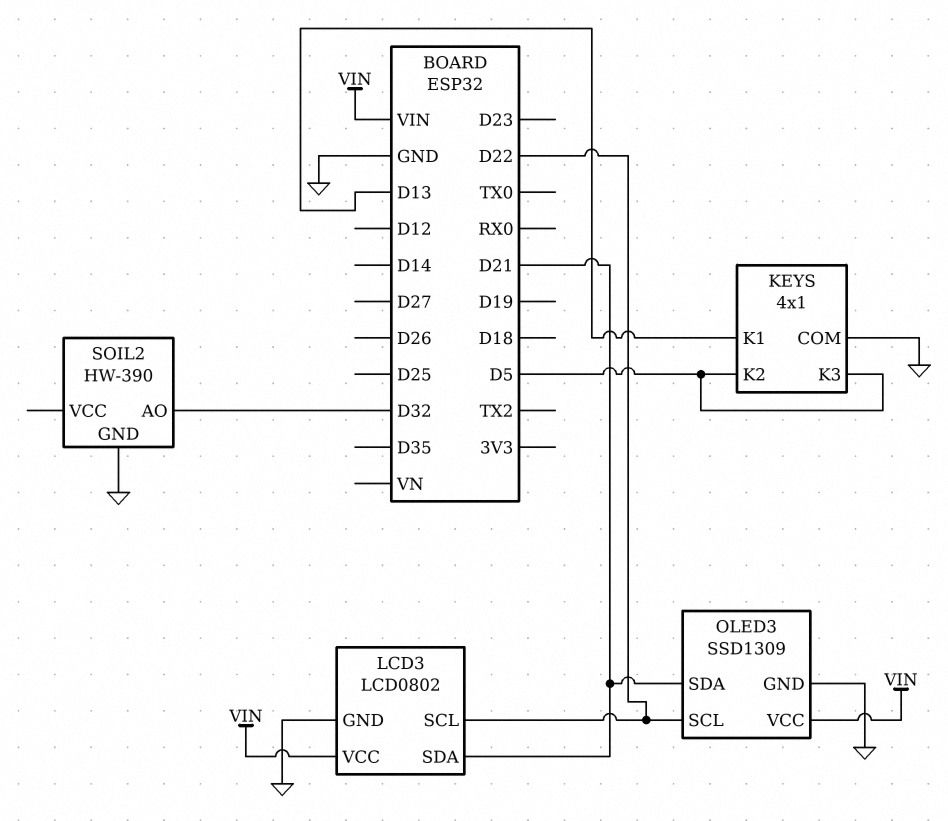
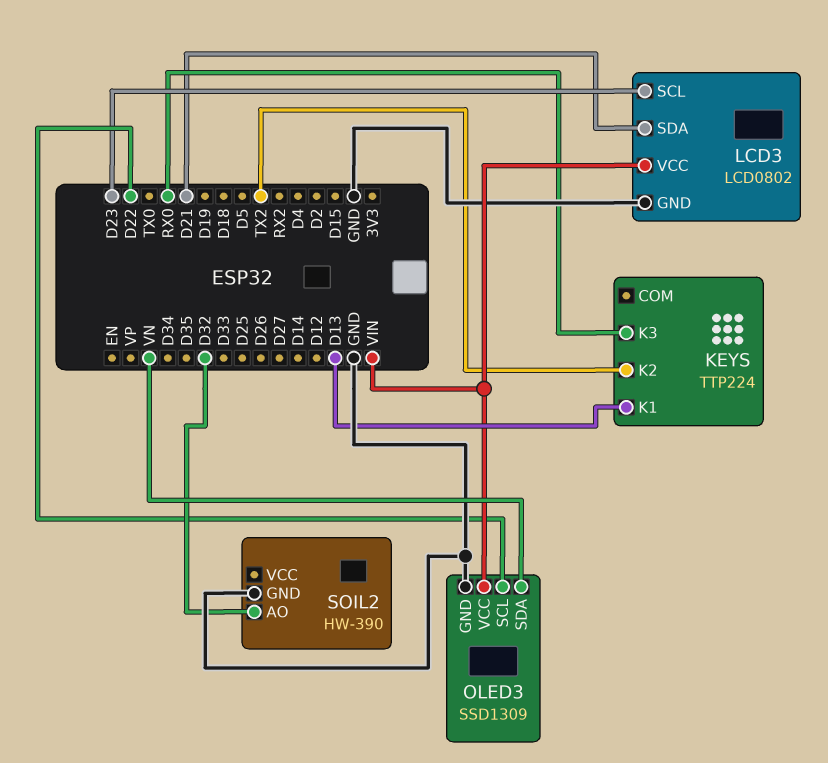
KEYS: 4x1 -> TTP224
KEYS pin COM: GND -> none
KEYS pin K2: D5 -> TX2
KEYS pin K3: D5 -> RX0
LCD3 pin SCL: D22 -> D23
OLED3 pin SDA: D21 -> VN

